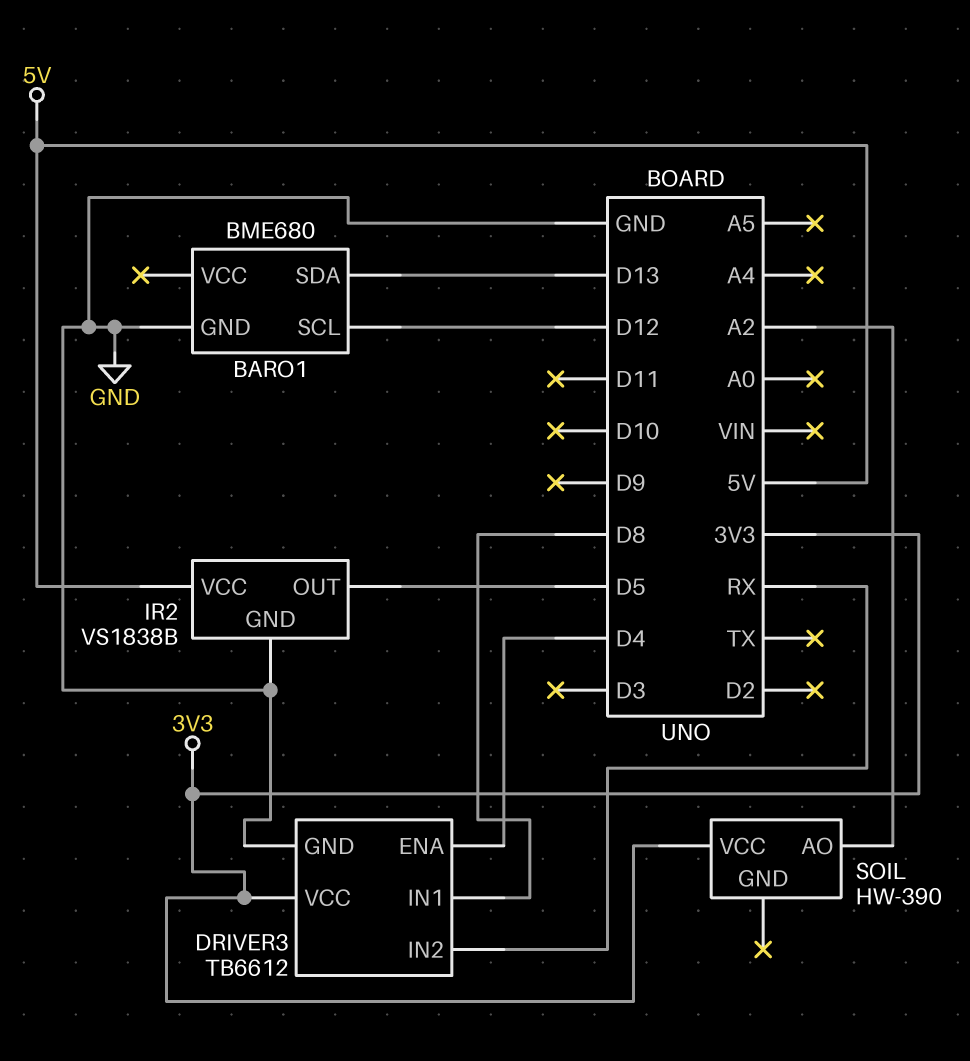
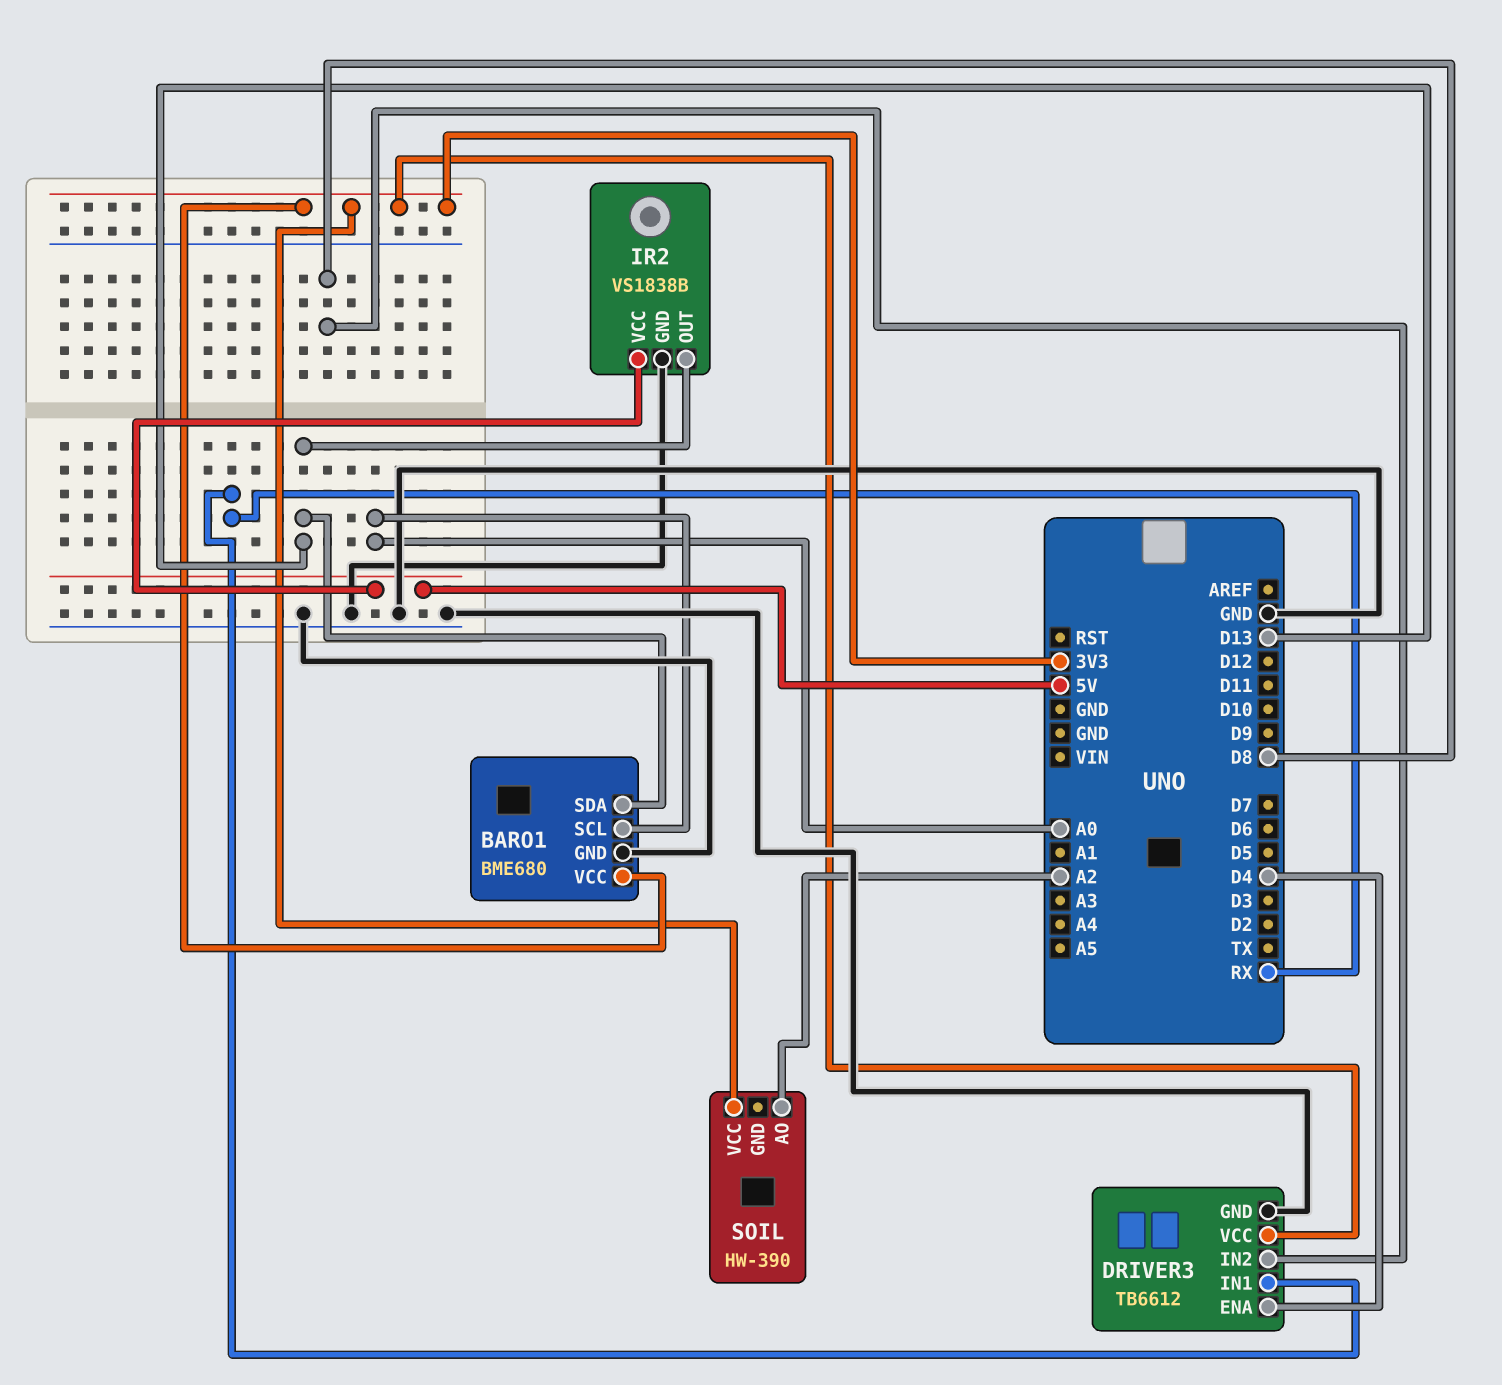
BARO1 pin SCL: D12 -> A0
BARO1 pin VCC: none -> 3V3
DRIVER3 pin IN1: D8 -> RX
DRIVER3 pin IN2: RX -> D8
IR2 pin OUT: D5 -> D13

